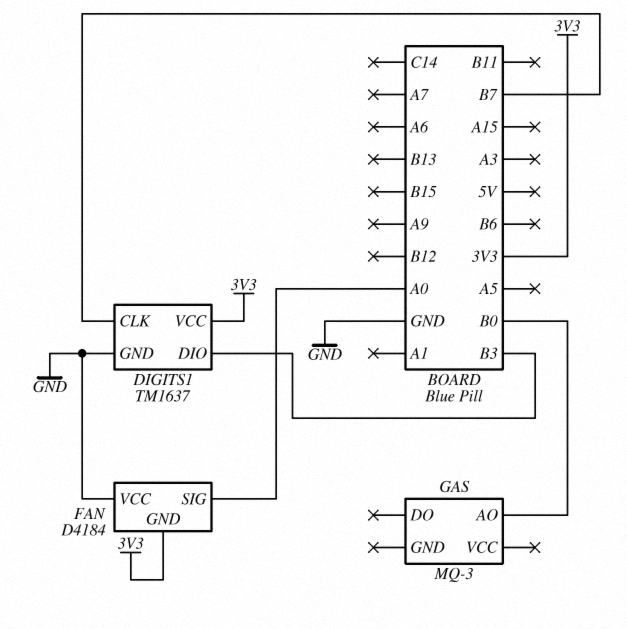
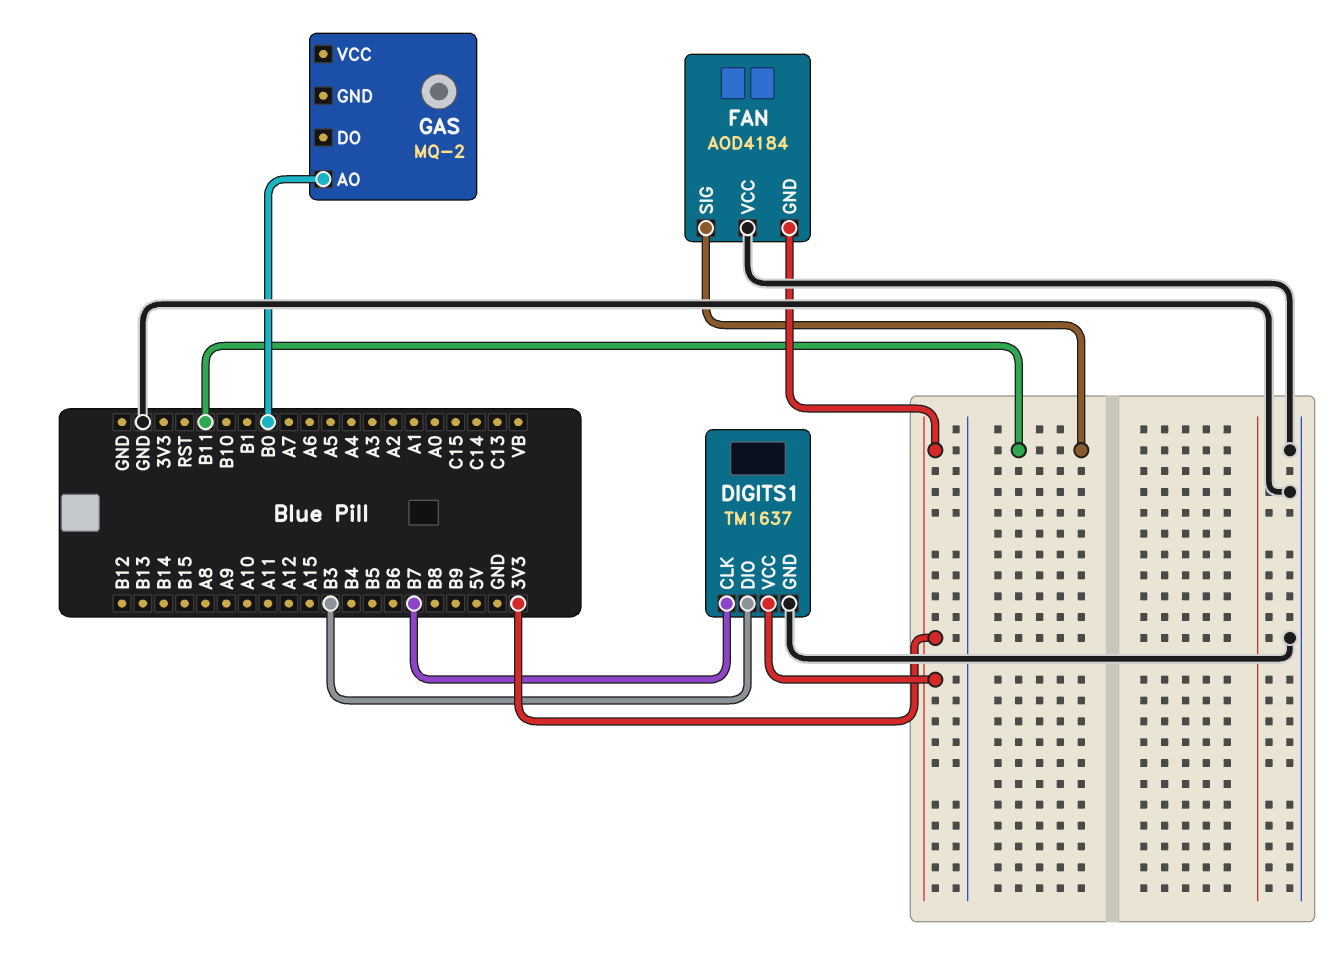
FAN: D4184 -> AOD4184
FAN pin SIG: A0 -> B11
GAS: MQ-3 -> MQ-2

